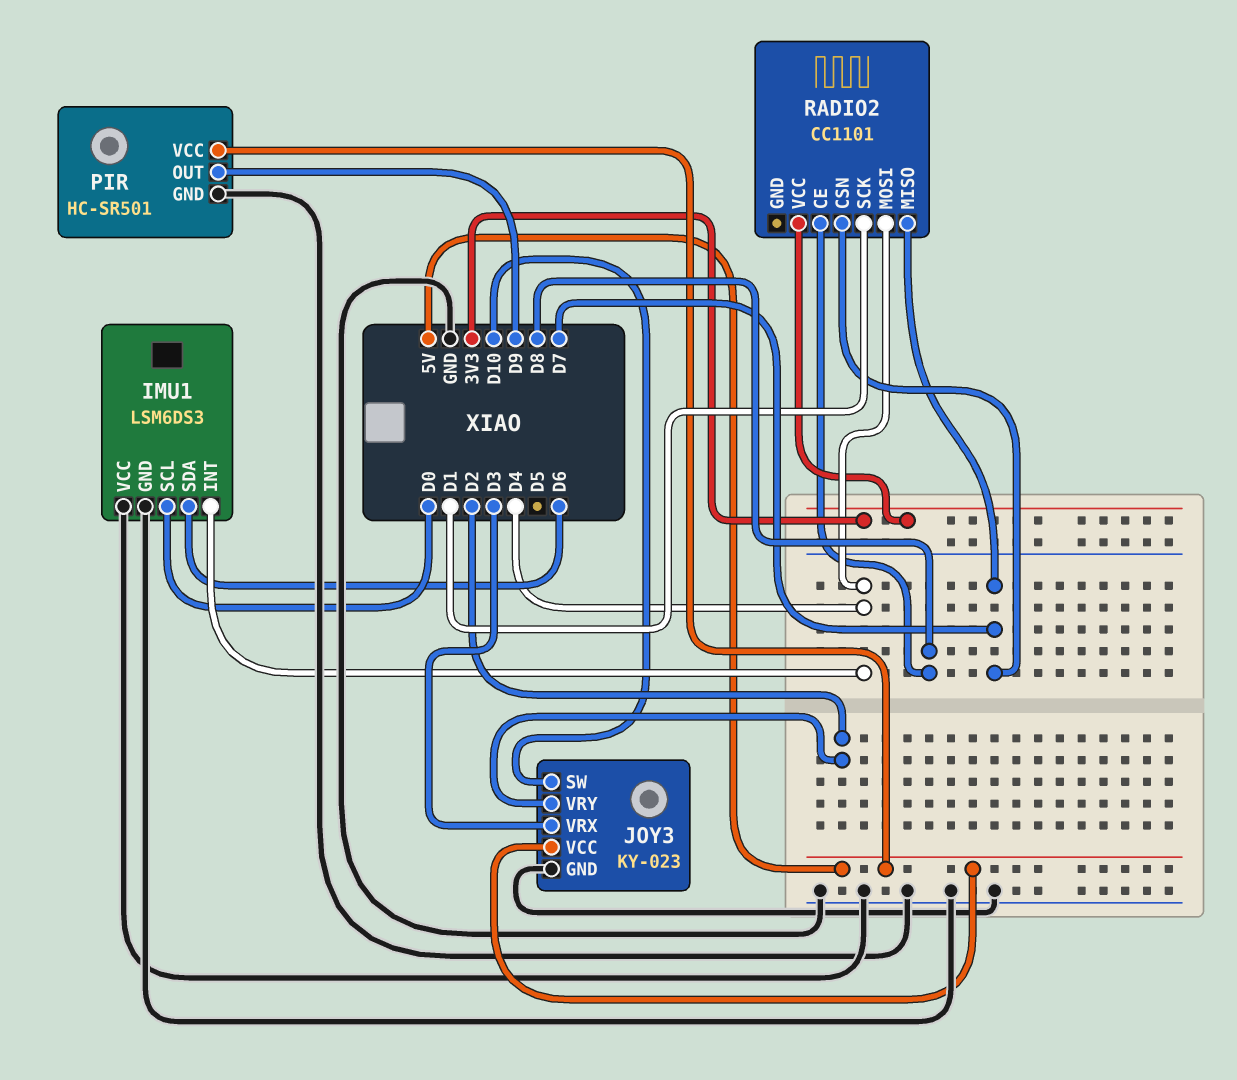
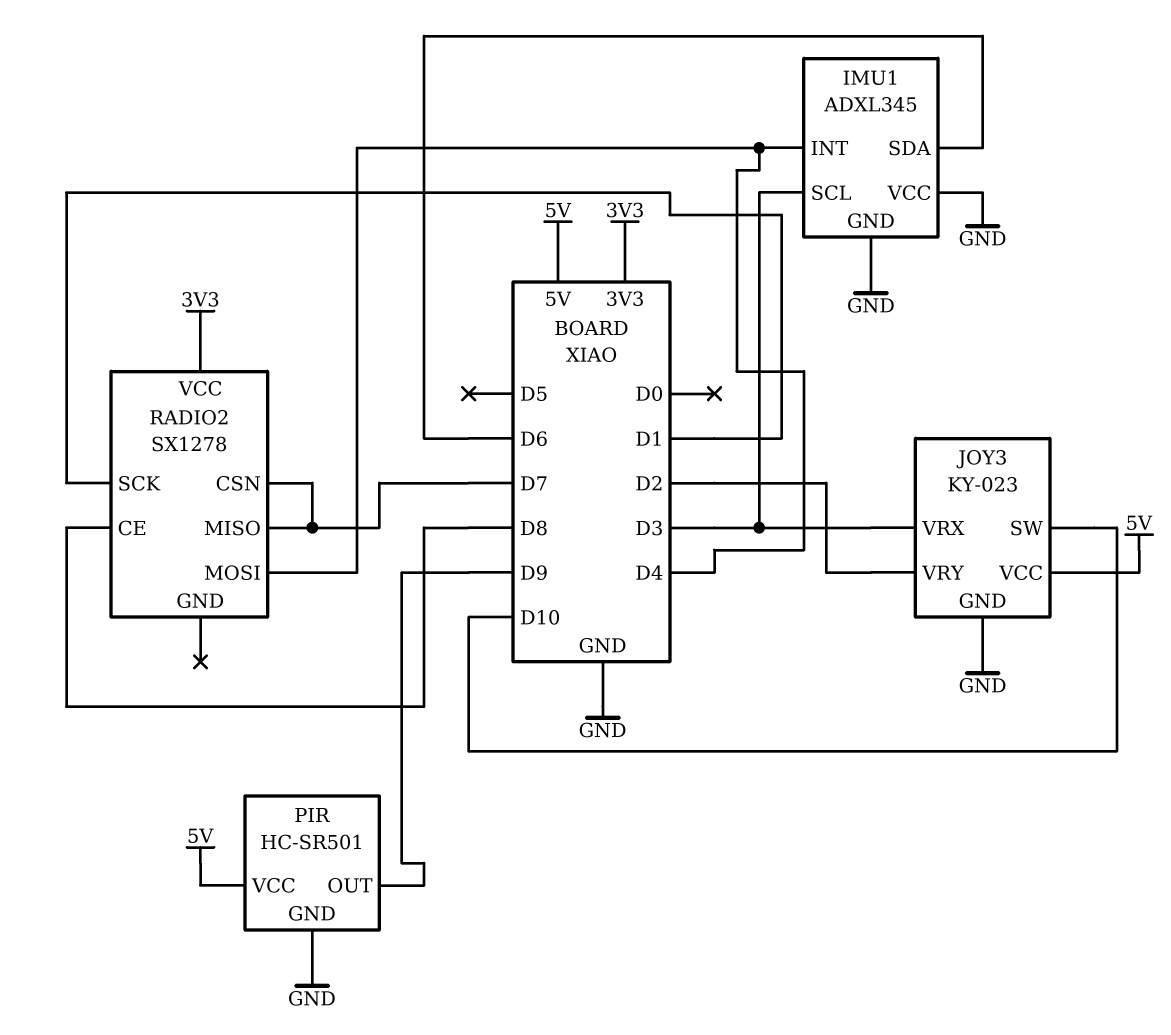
IMU1: LSM6DS3 -> ADXL345
IMU1 pin SCL: D0 -> D3
RADIO2: CC1101 -> SX1278

